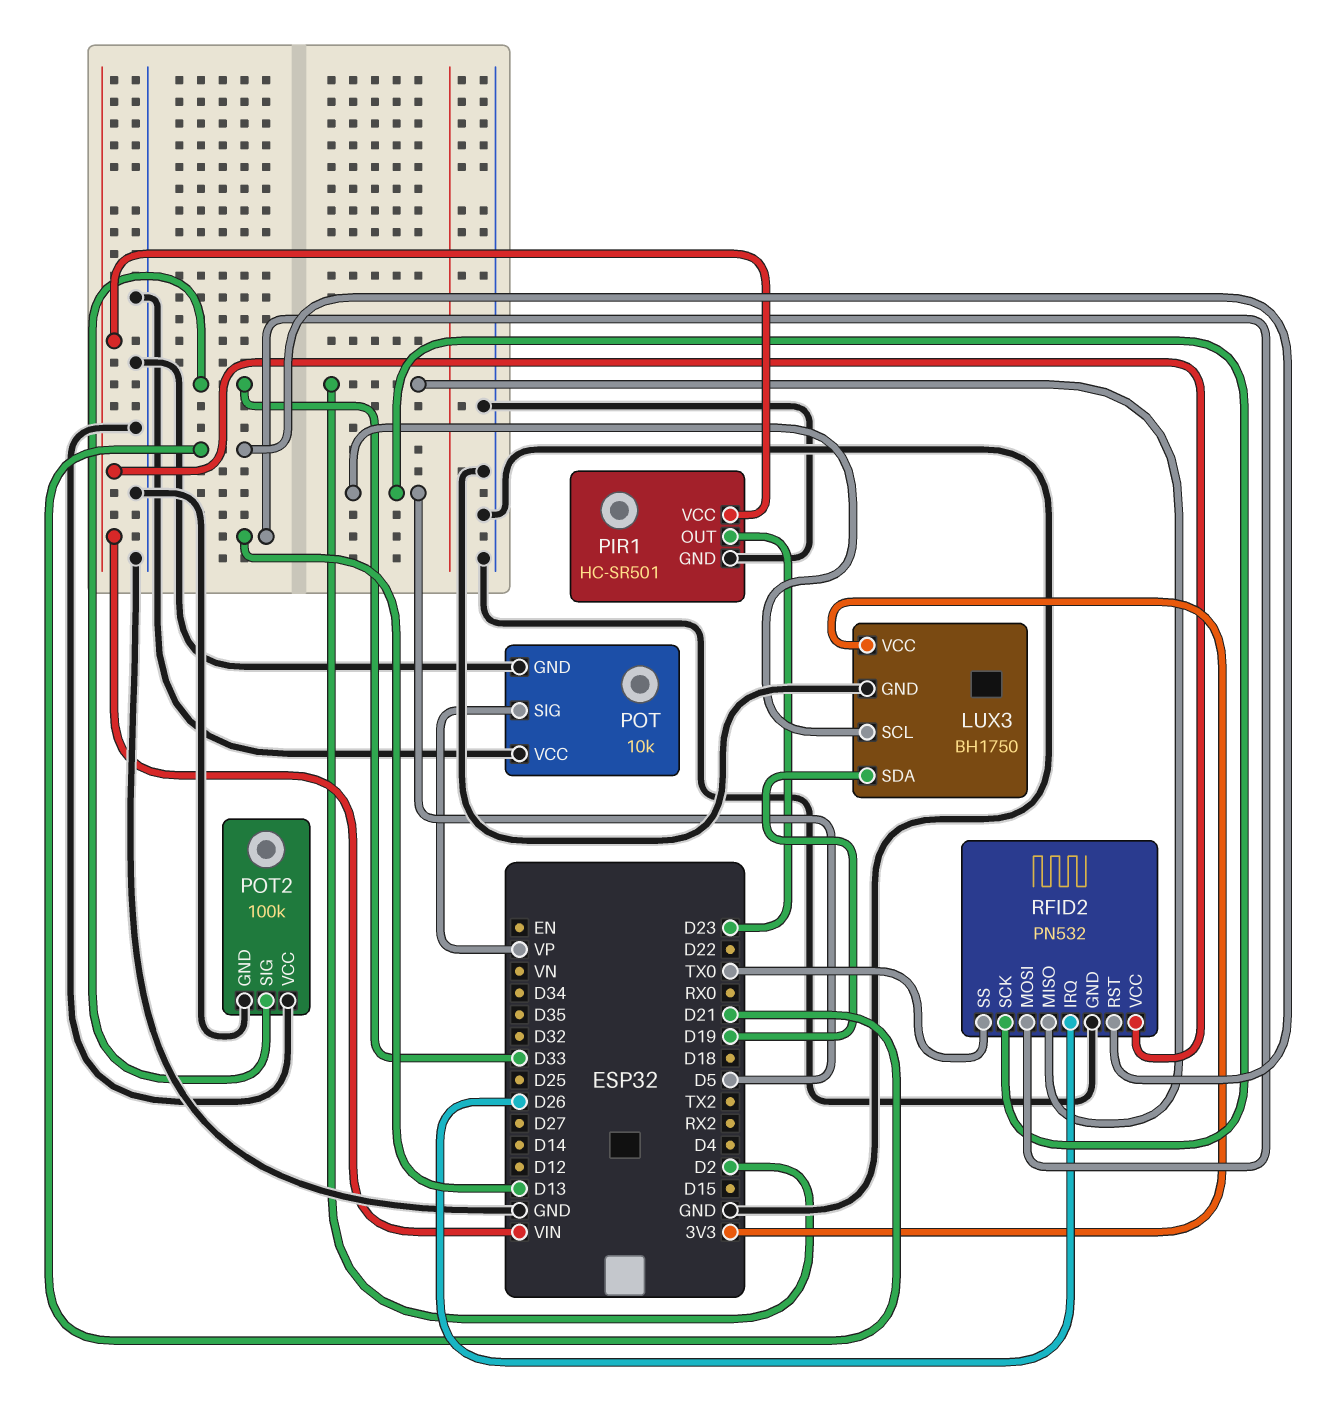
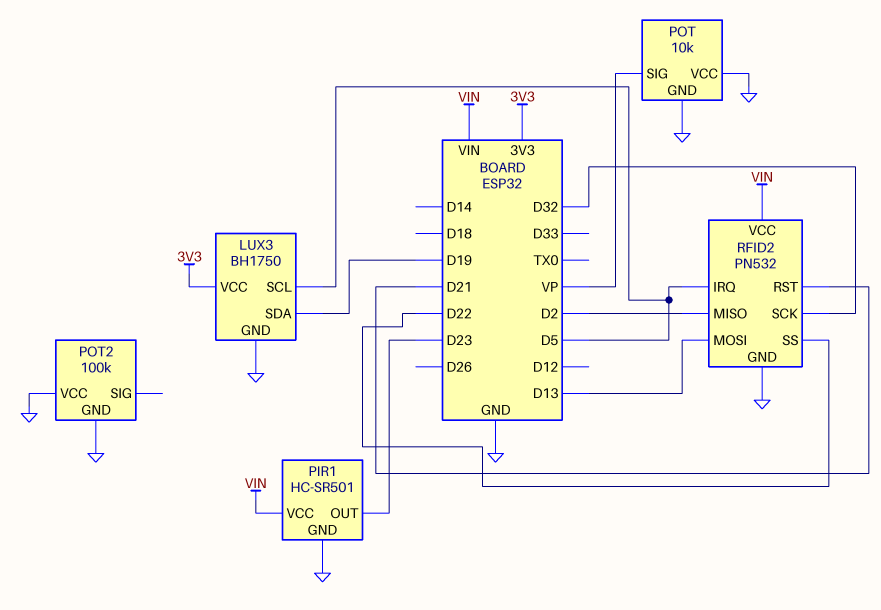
POT2 pin SIG: D33 -> none
RFID2 pin IRQ: D26 -> D5
RFID2 pin SCK: D5 -> D32
RFID2 pin SS: TX0 -> D22

